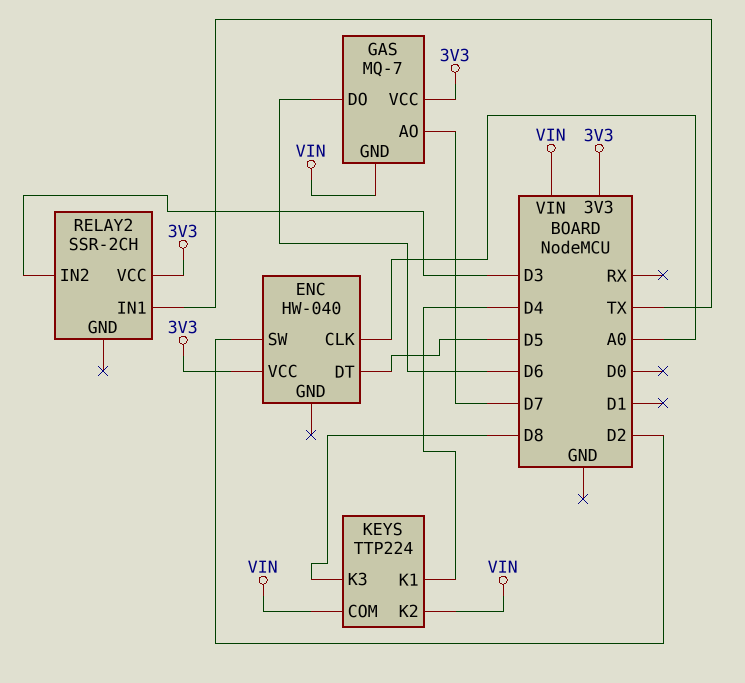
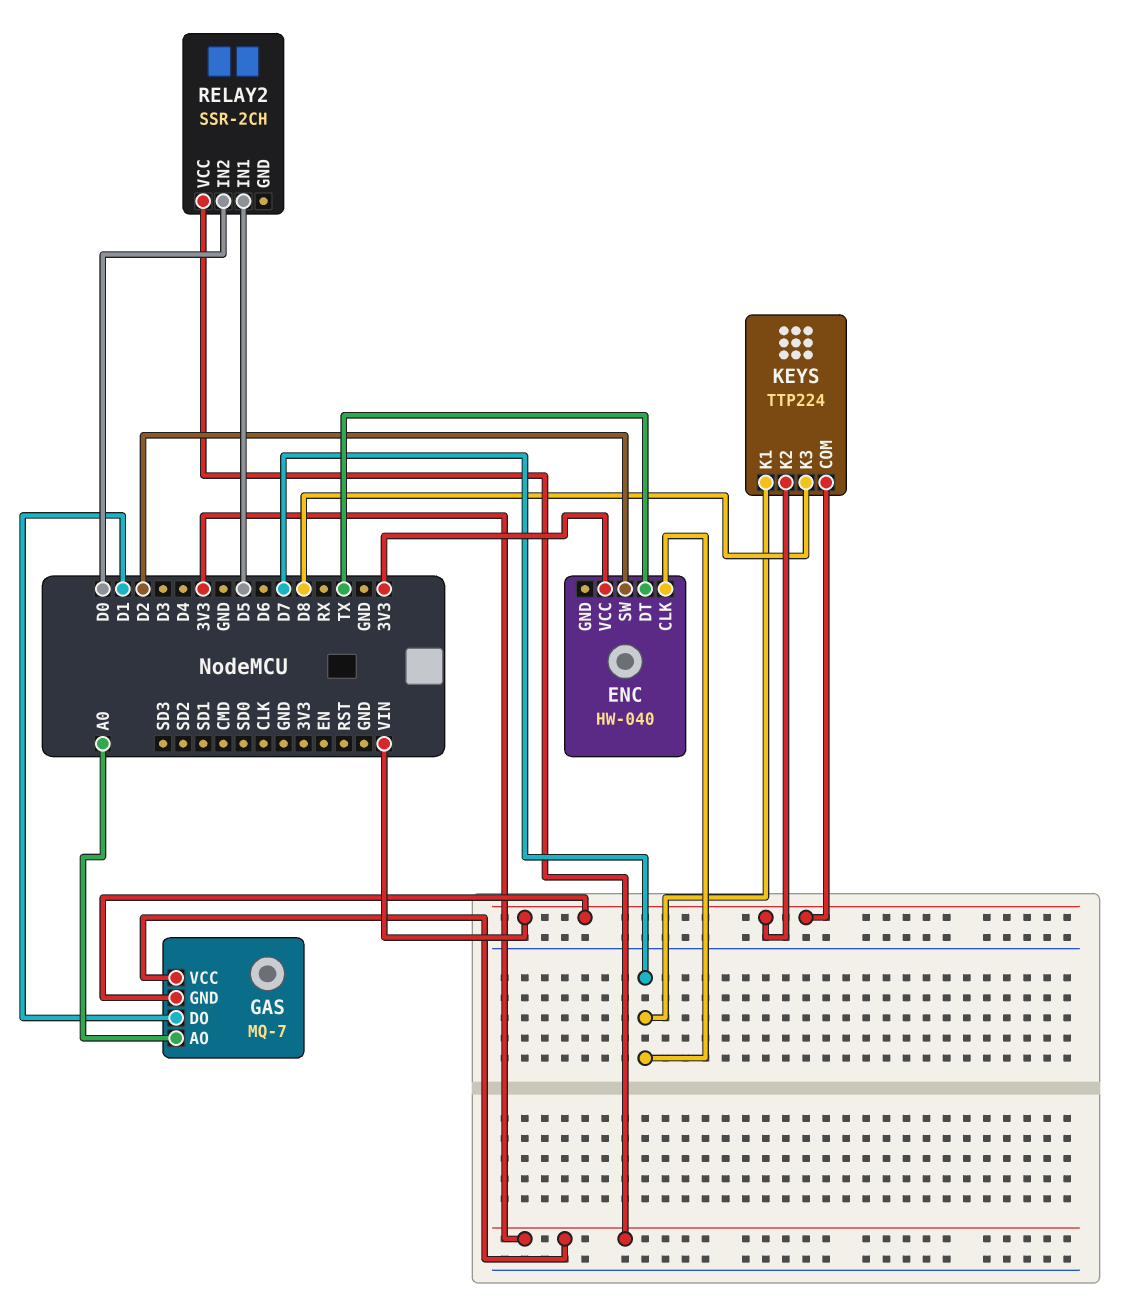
ENC pin CLK: A0 -> D7
ENC pin DT: D5 -> TX
GAS pin AO: D7 -> A0
GAS pin DO: D6 -> D1
KEYS pin K1: D4 -> D7
RELAY2 pin IN1: TX -> D5
RELAY2 pin IN2: D3 -> D0

